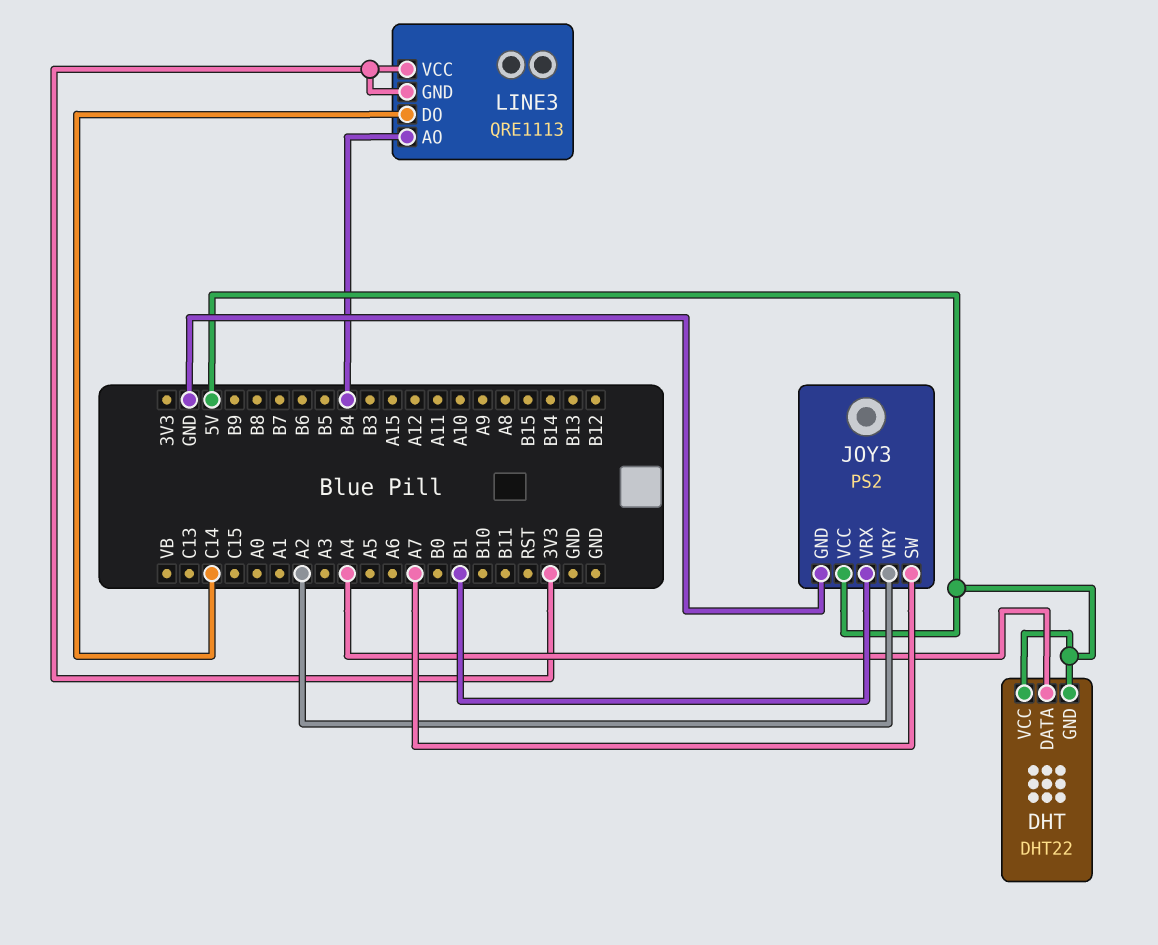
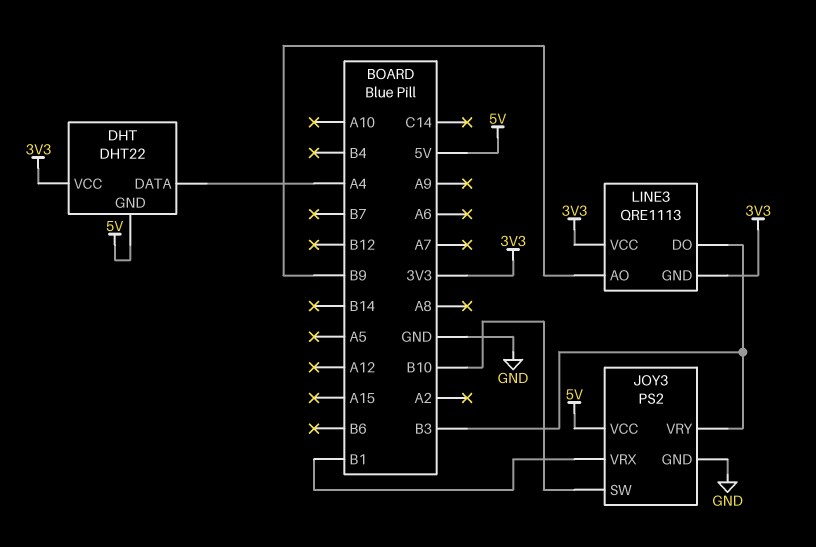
DHT pin VCC: 5V -> 3V3
JOY3 pin SW: A7 -> B10
JOY3 pin VRY: A2 -> B3
LINE3 pin AO: B4 -> B9
LINE3 pin DO: C14 -> B3

